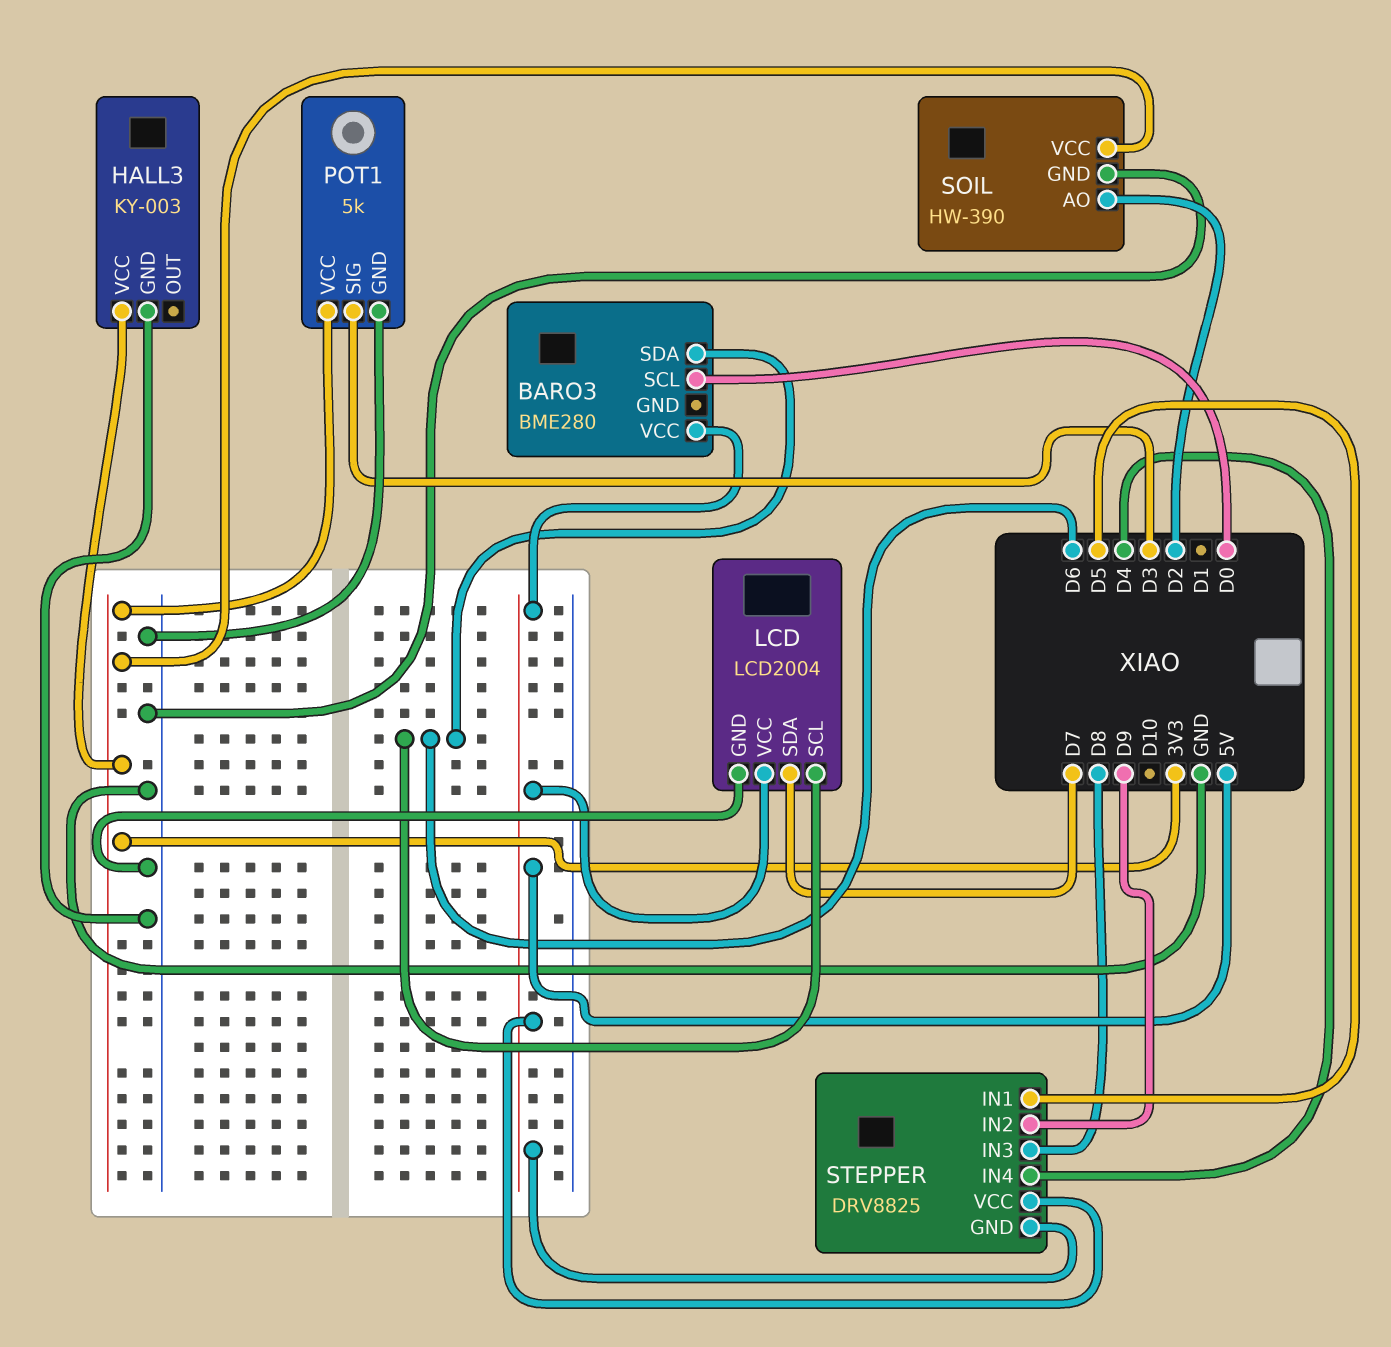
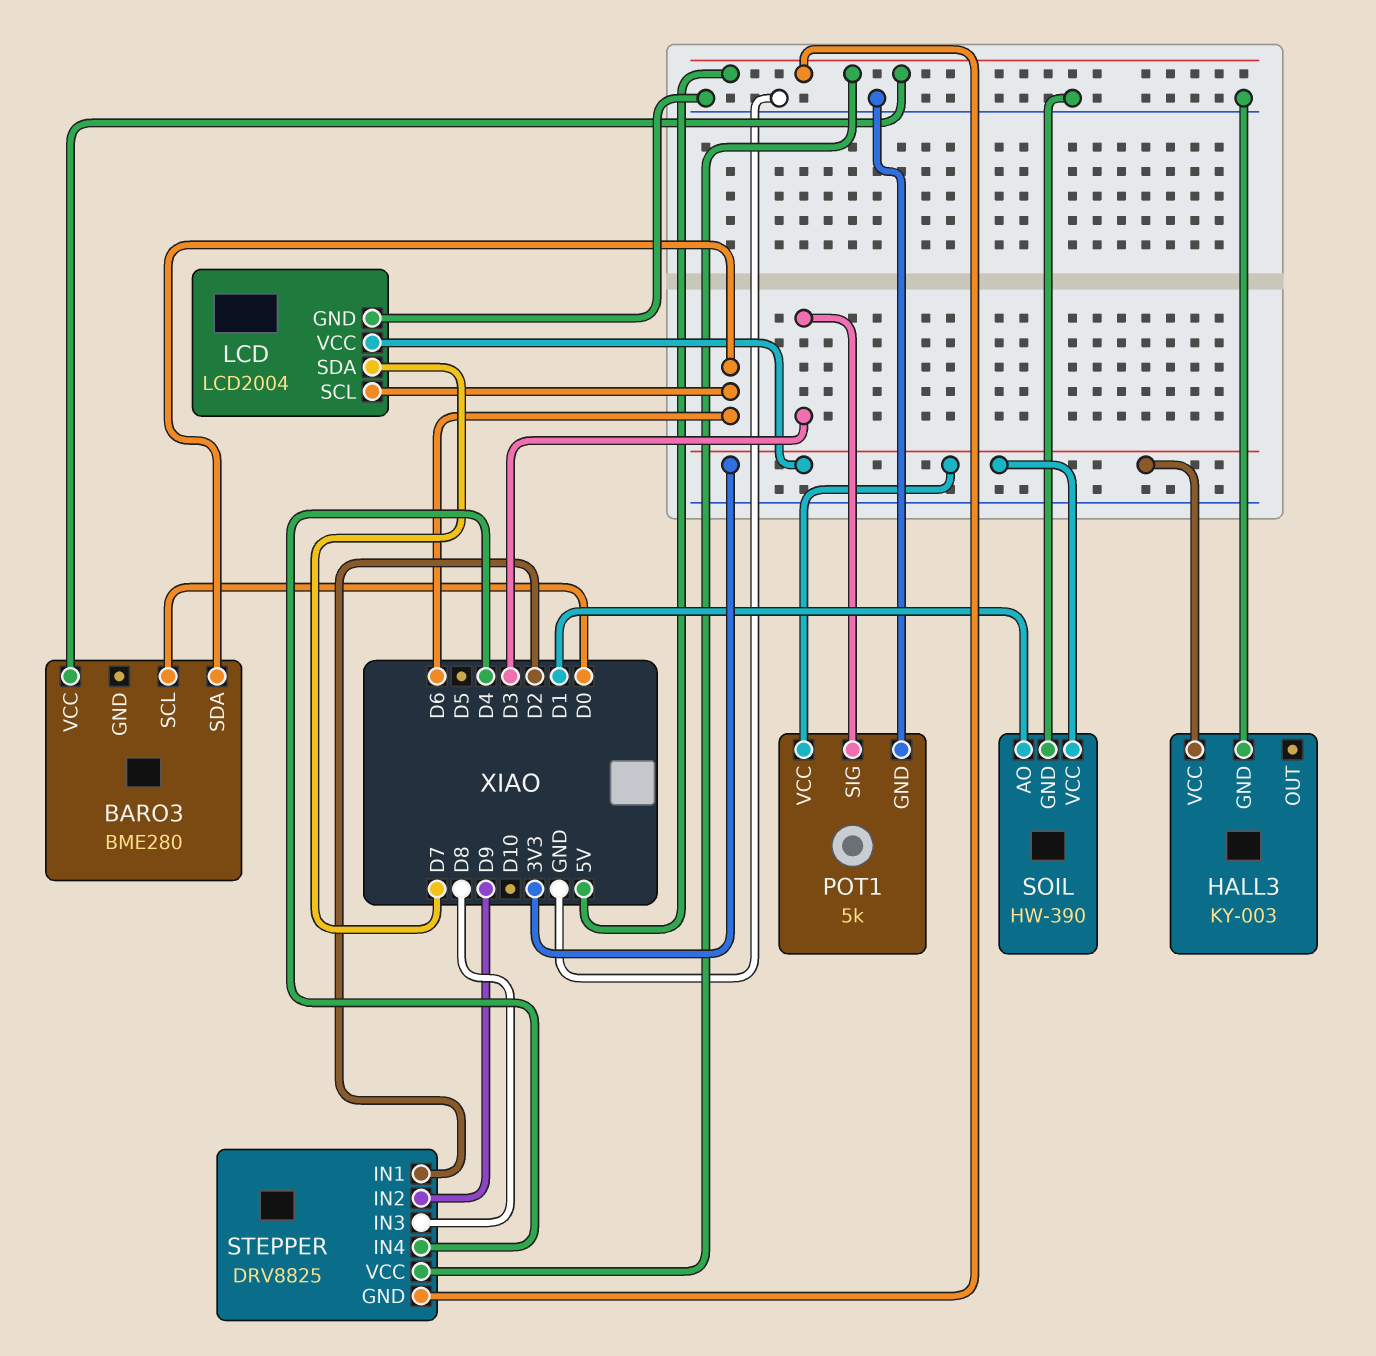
LCD pin VCC: 5V -> 3V3
SOIL pin AO: D2 -> D1
STEPPER pin IN1: D5 -> D2

